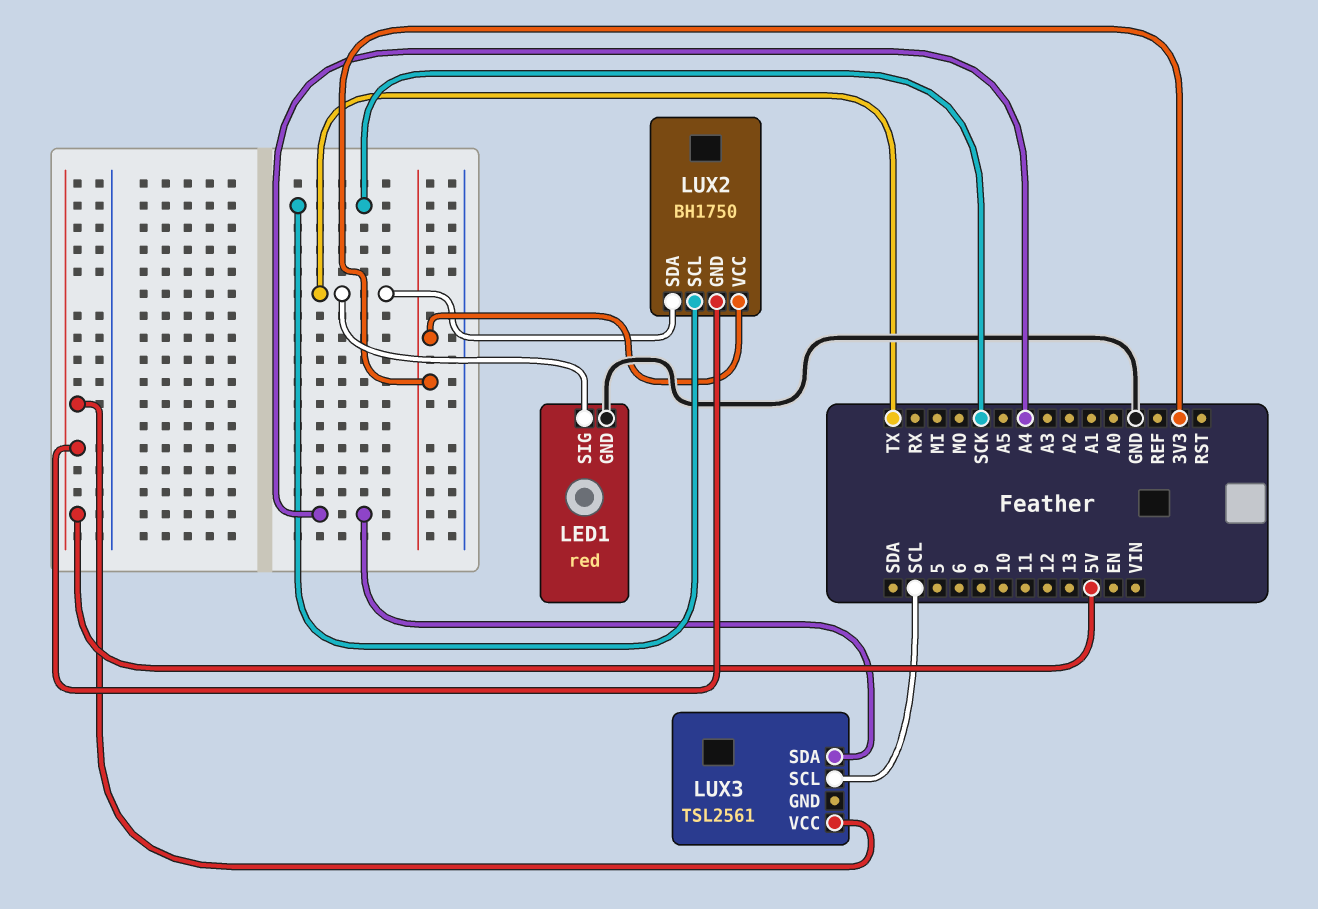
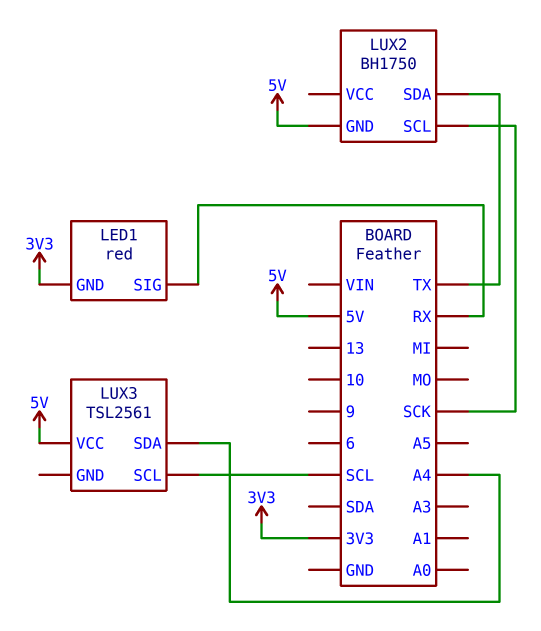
LED1 pin GND: GND -> 3V3
LED1 pin SIG: TX -> RX
LUX2 pin VCC: 3V3 -> none

